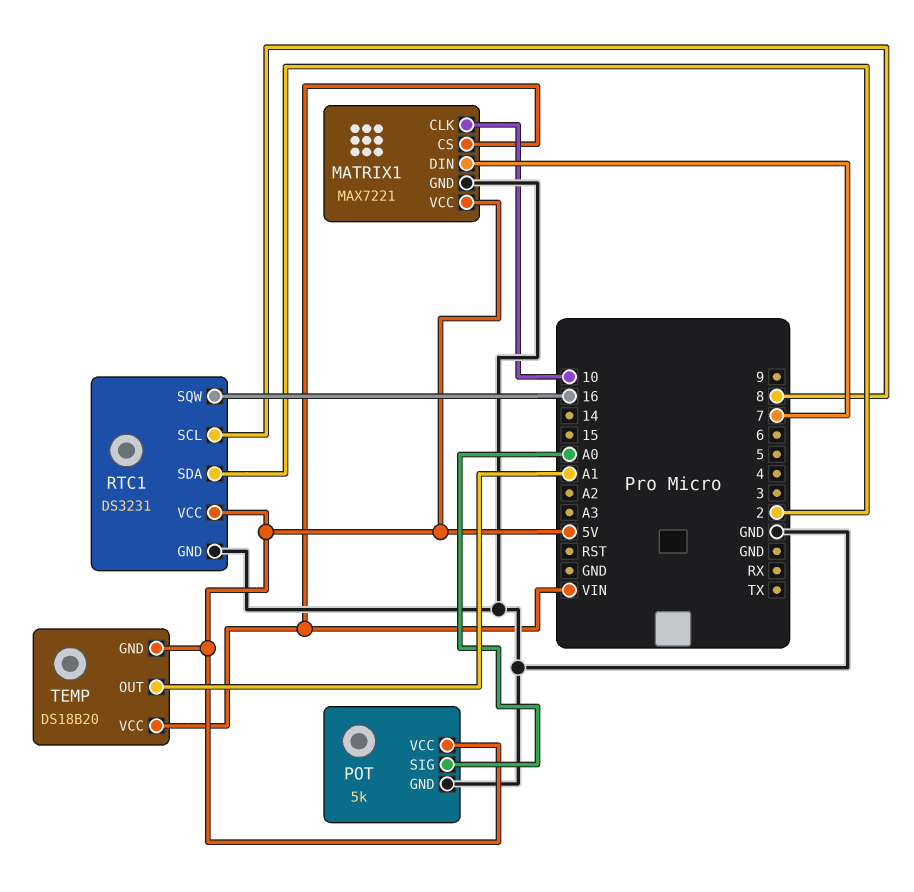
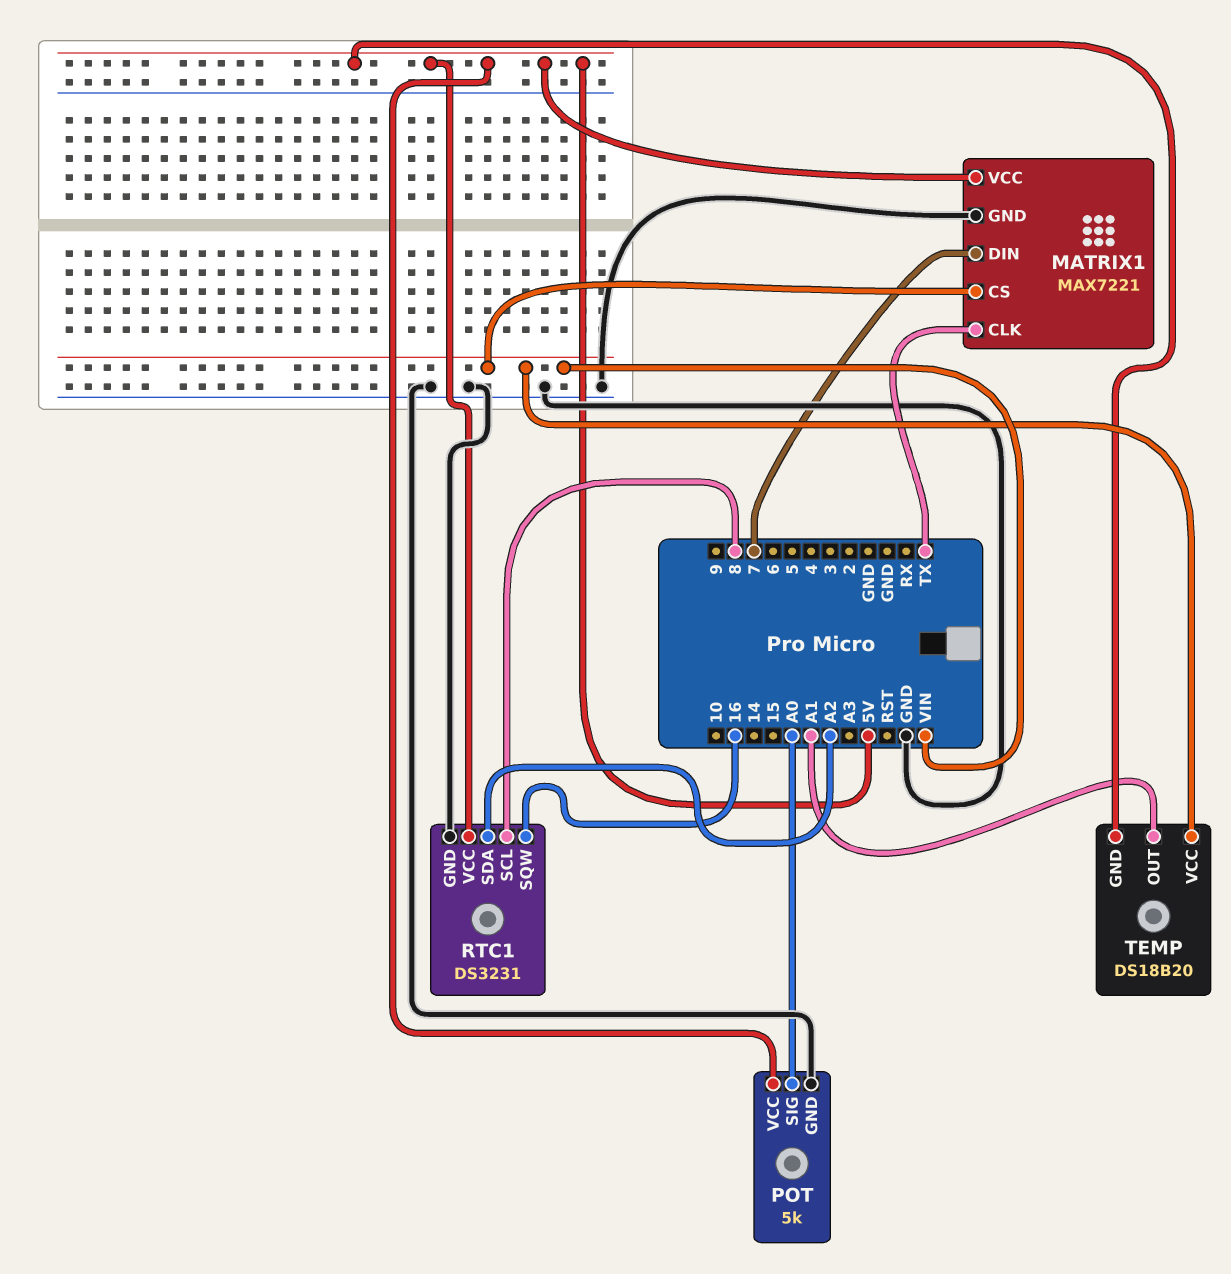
MATRIX1 pin CLK: 10 -> TX
RTC1 pin SDA: 2 -> A2

